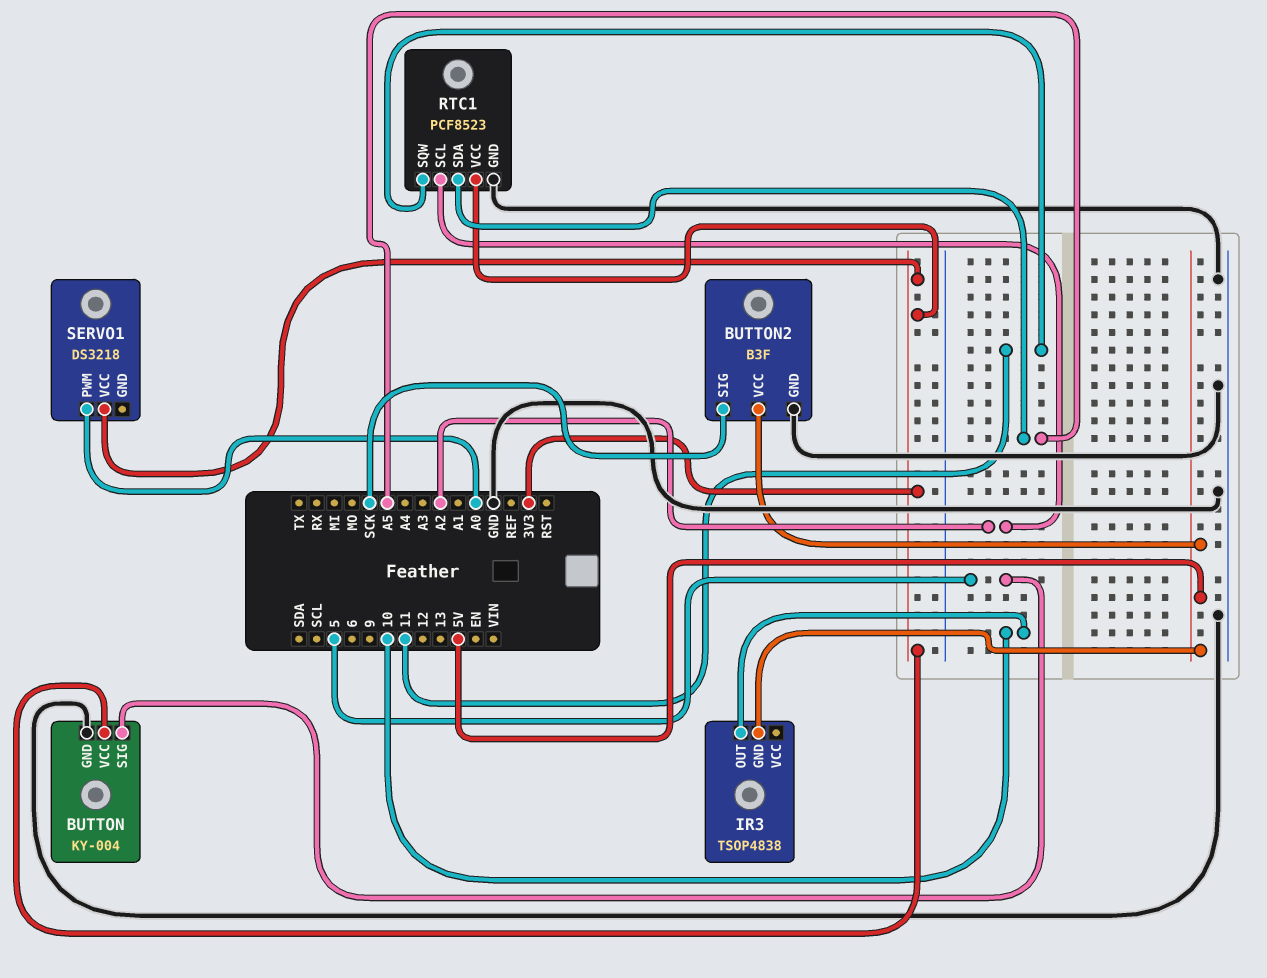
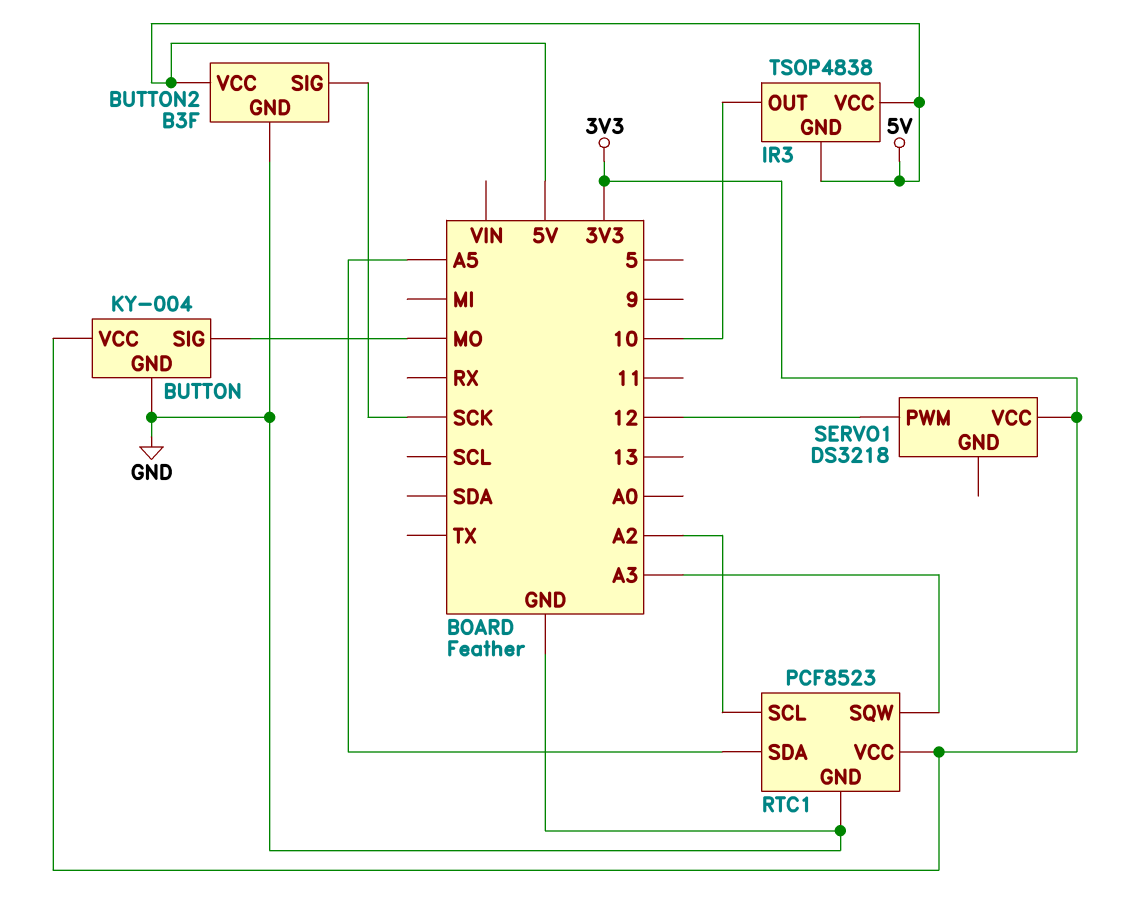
BUTTON pin SIG: 5 -> MO
IR3 pin VCC: none -> 5V
RTC1 pin SQW: 11 -> A3
SERVO1 pin PWM: A0 -> 12

